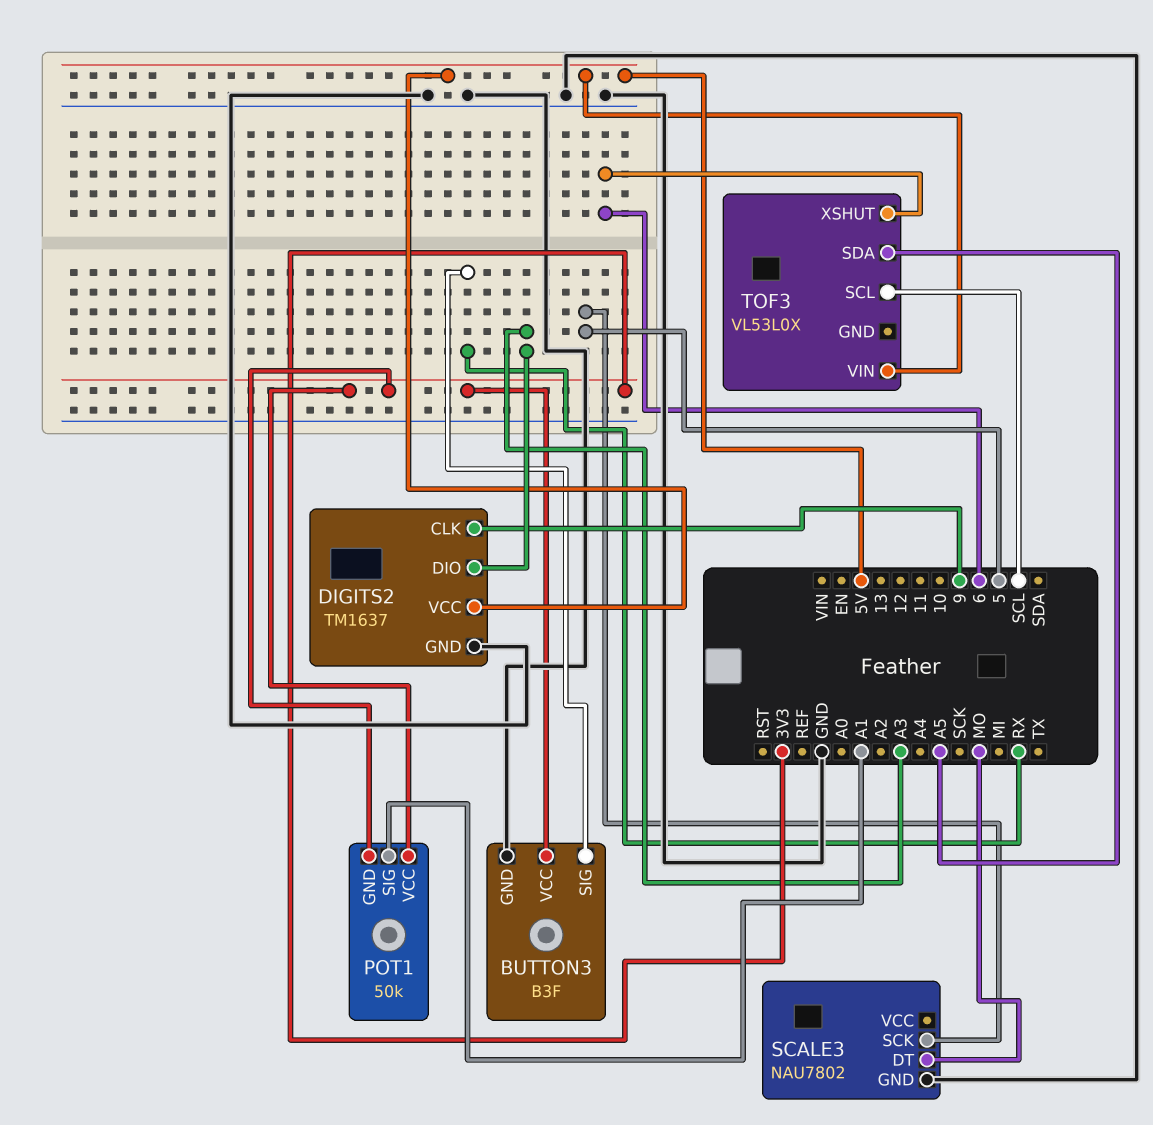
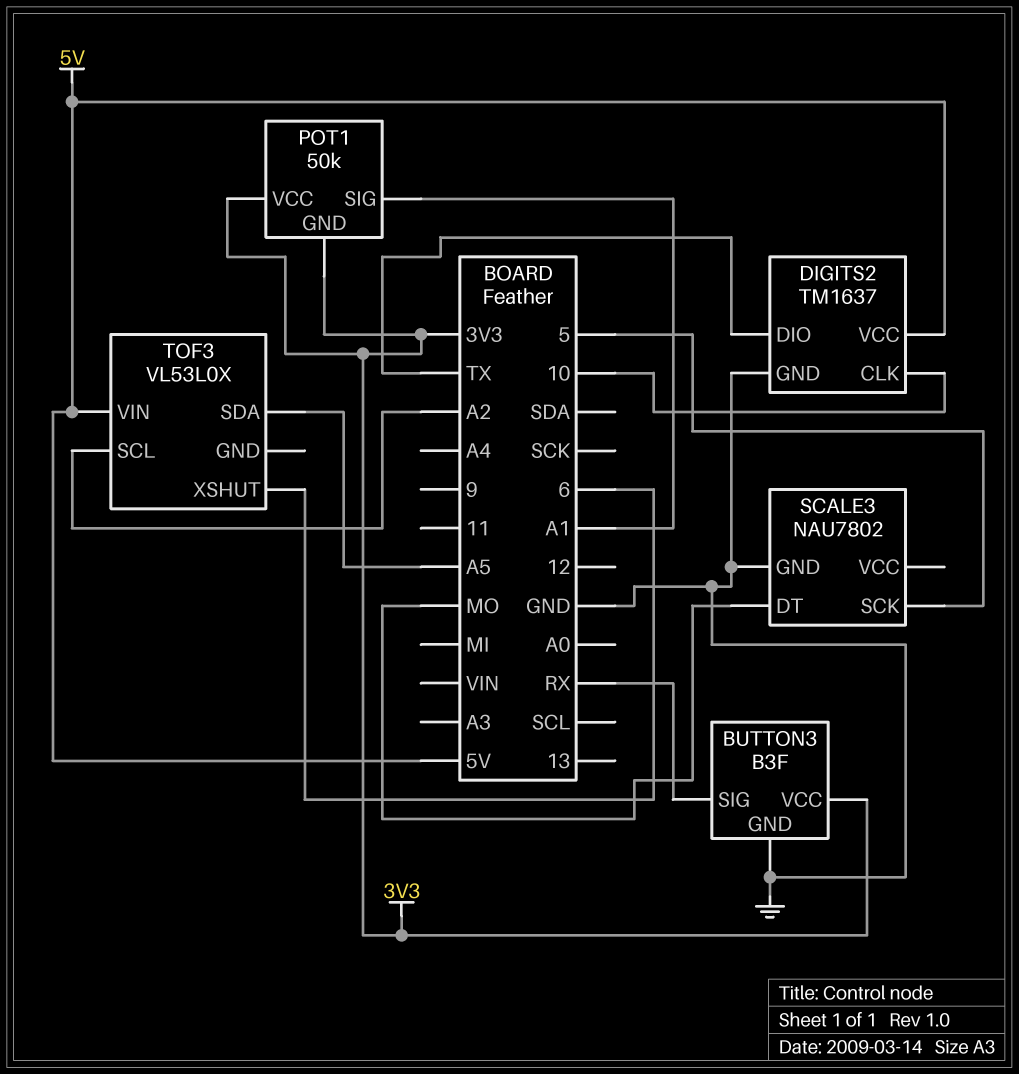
DIGITS2 pin CLK: 9 -> 10
DIGITS2 pin DIO: A3 -> TX
TOF3 pin SCL: SCL -> A2

